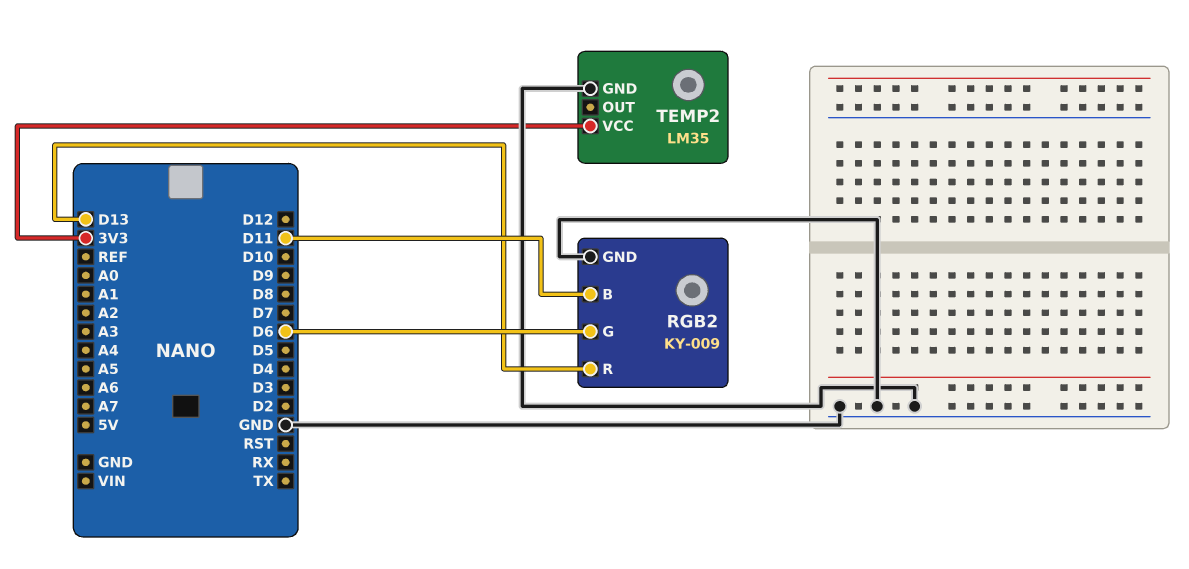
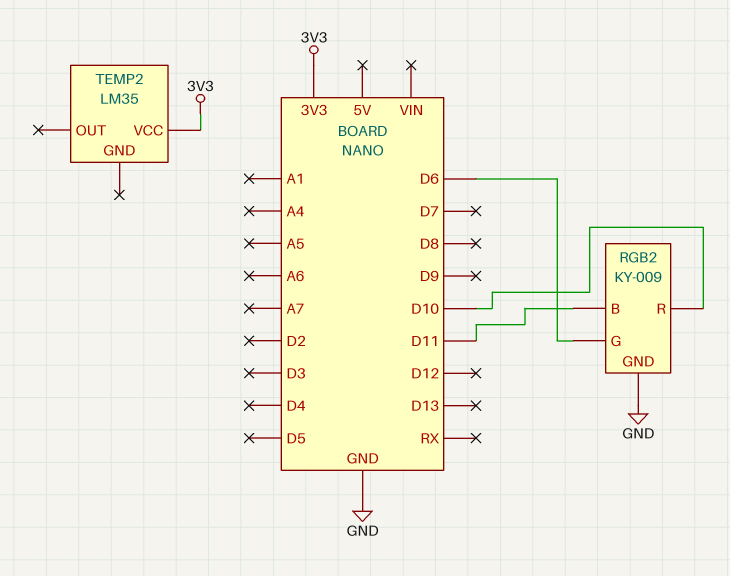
RGB2 pin R: D13 -> D10
TEMP2 pin GND: GND -> none

